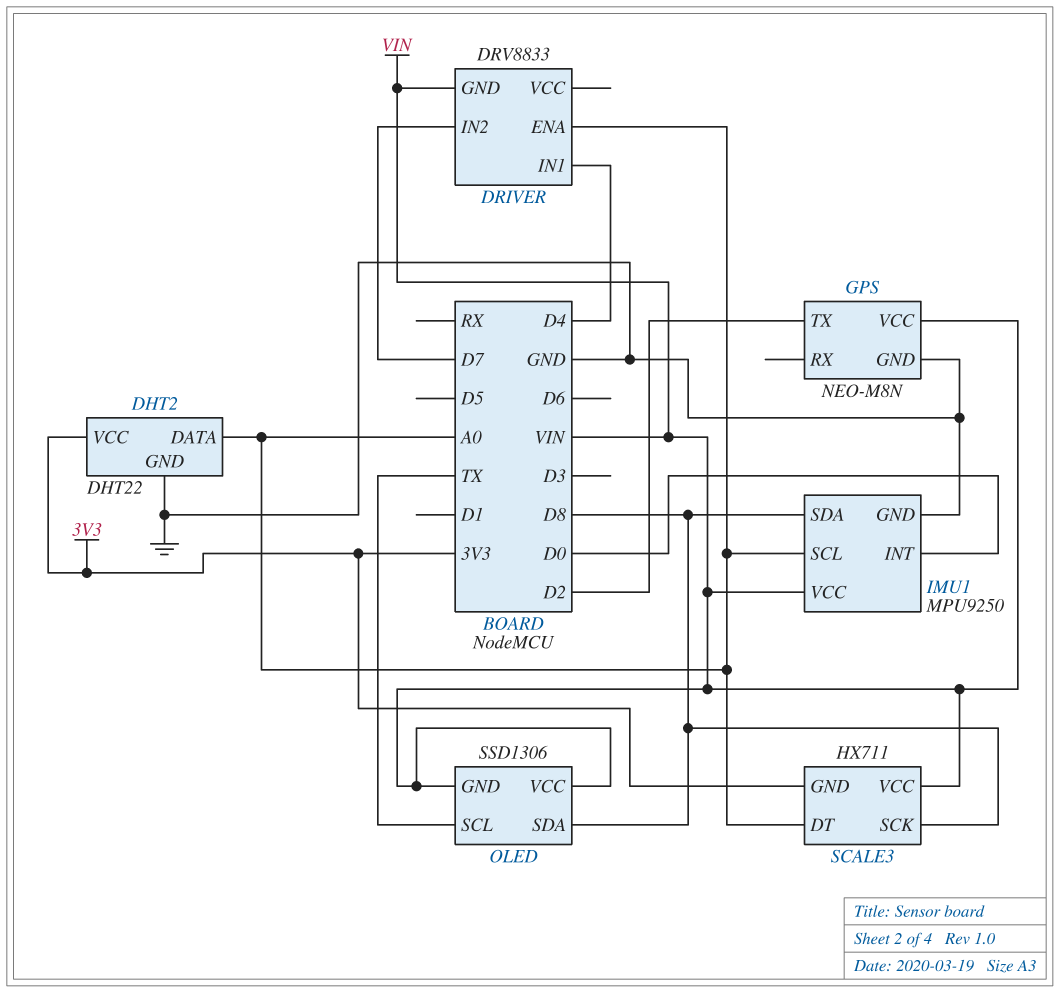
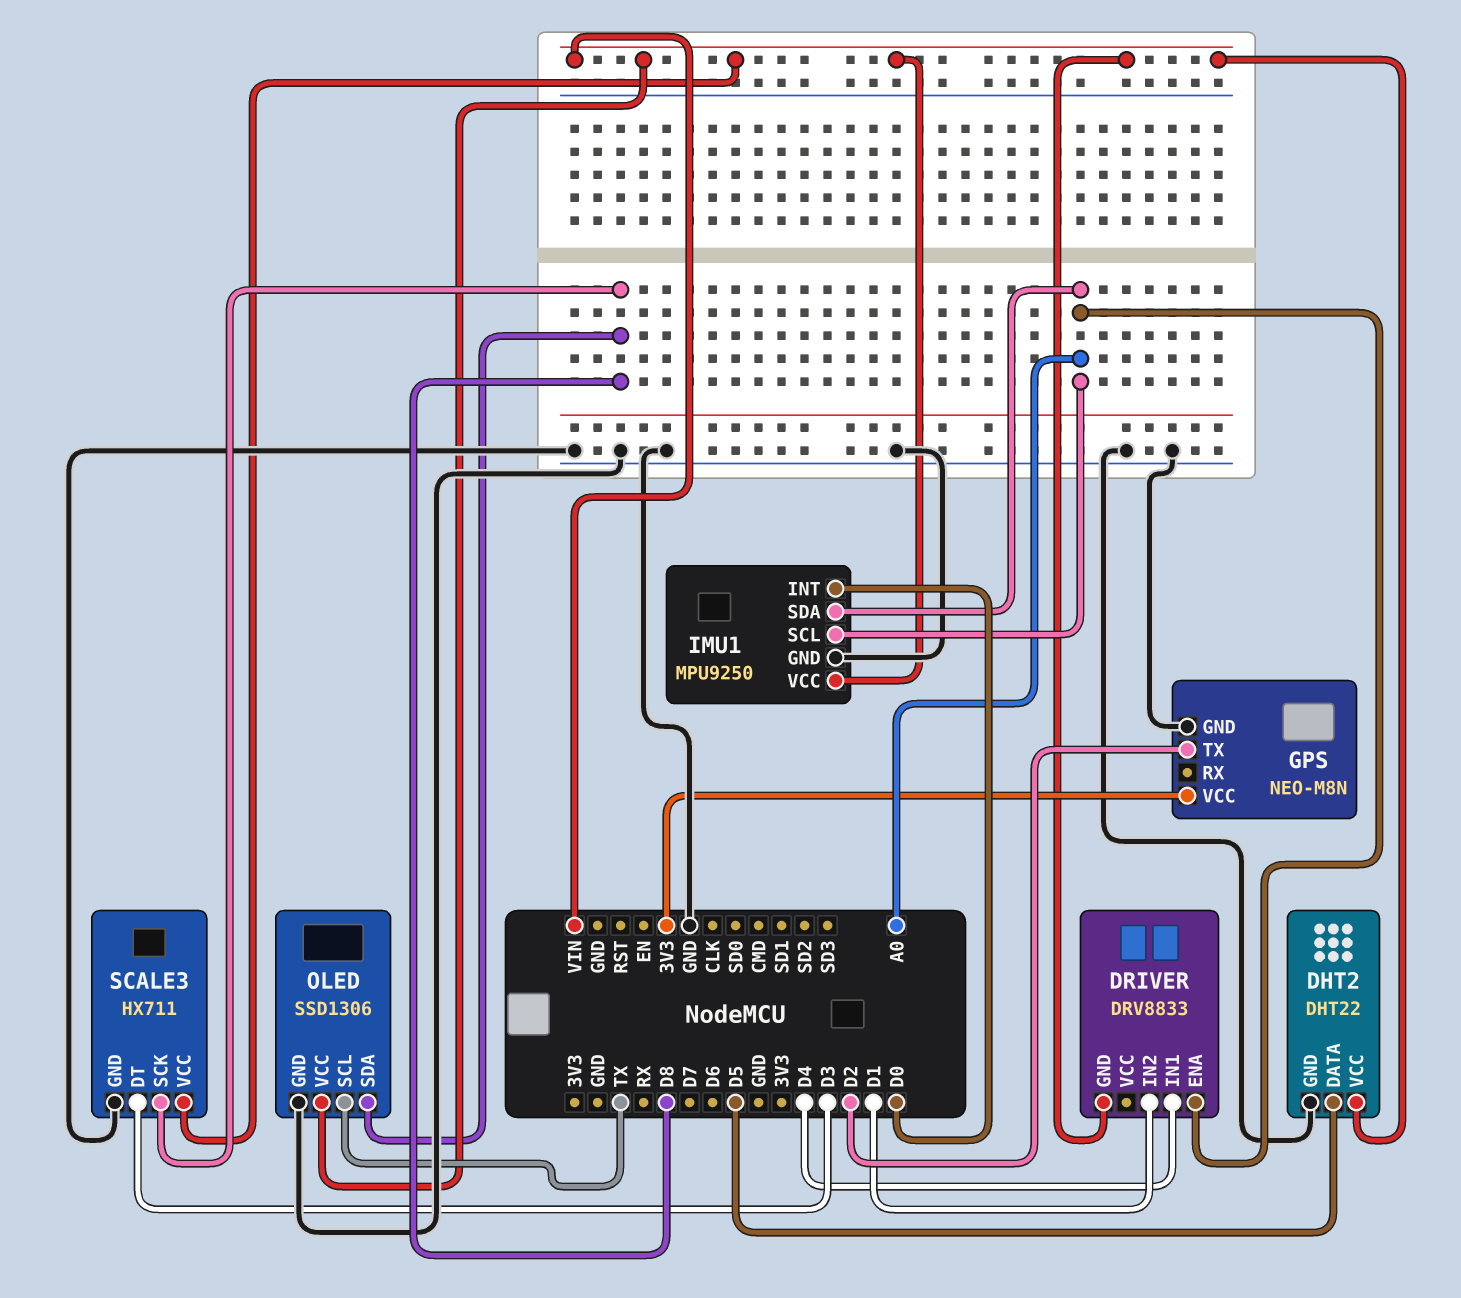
DHT2 pin DATA: A0 -> D5
DHT2 pin VCC: 3V3 -> VIN
DRIVER pin IN2: D7 -> D1
GPS pin VCC: VIN -> 3V3
IMU1 pin SDA: D8 -> A0
OLED pin GND: VIN -> GND
SCALE3 pin DT: A0 -> D3
SCALE3 pin GND: 3V3 -> GND

